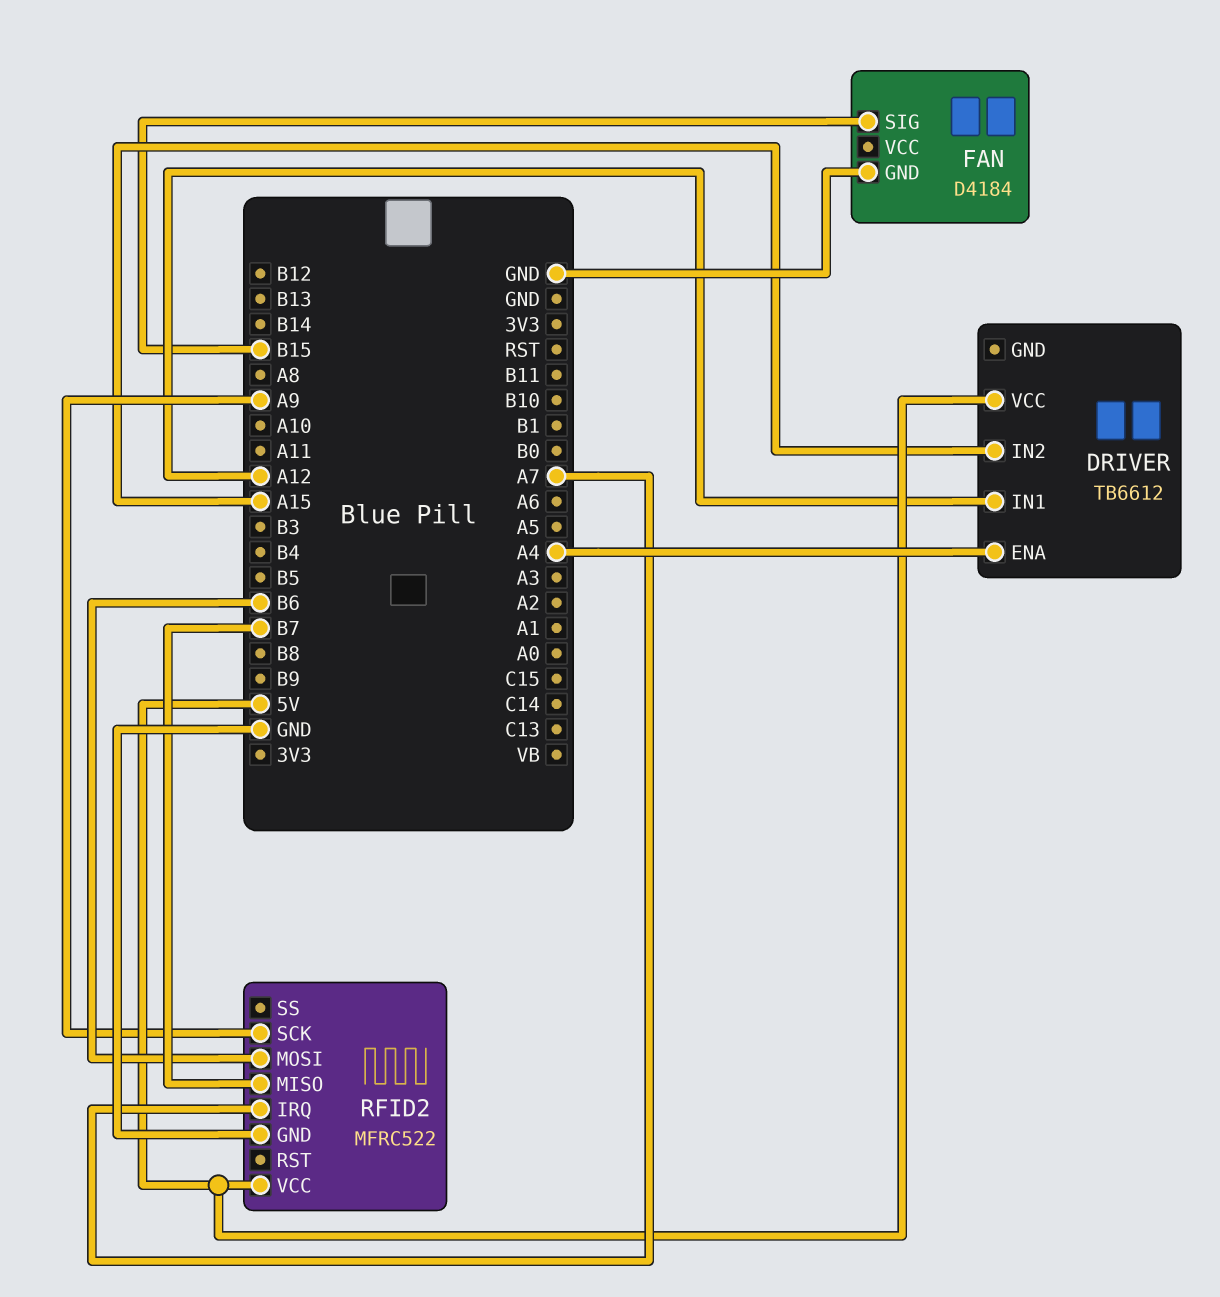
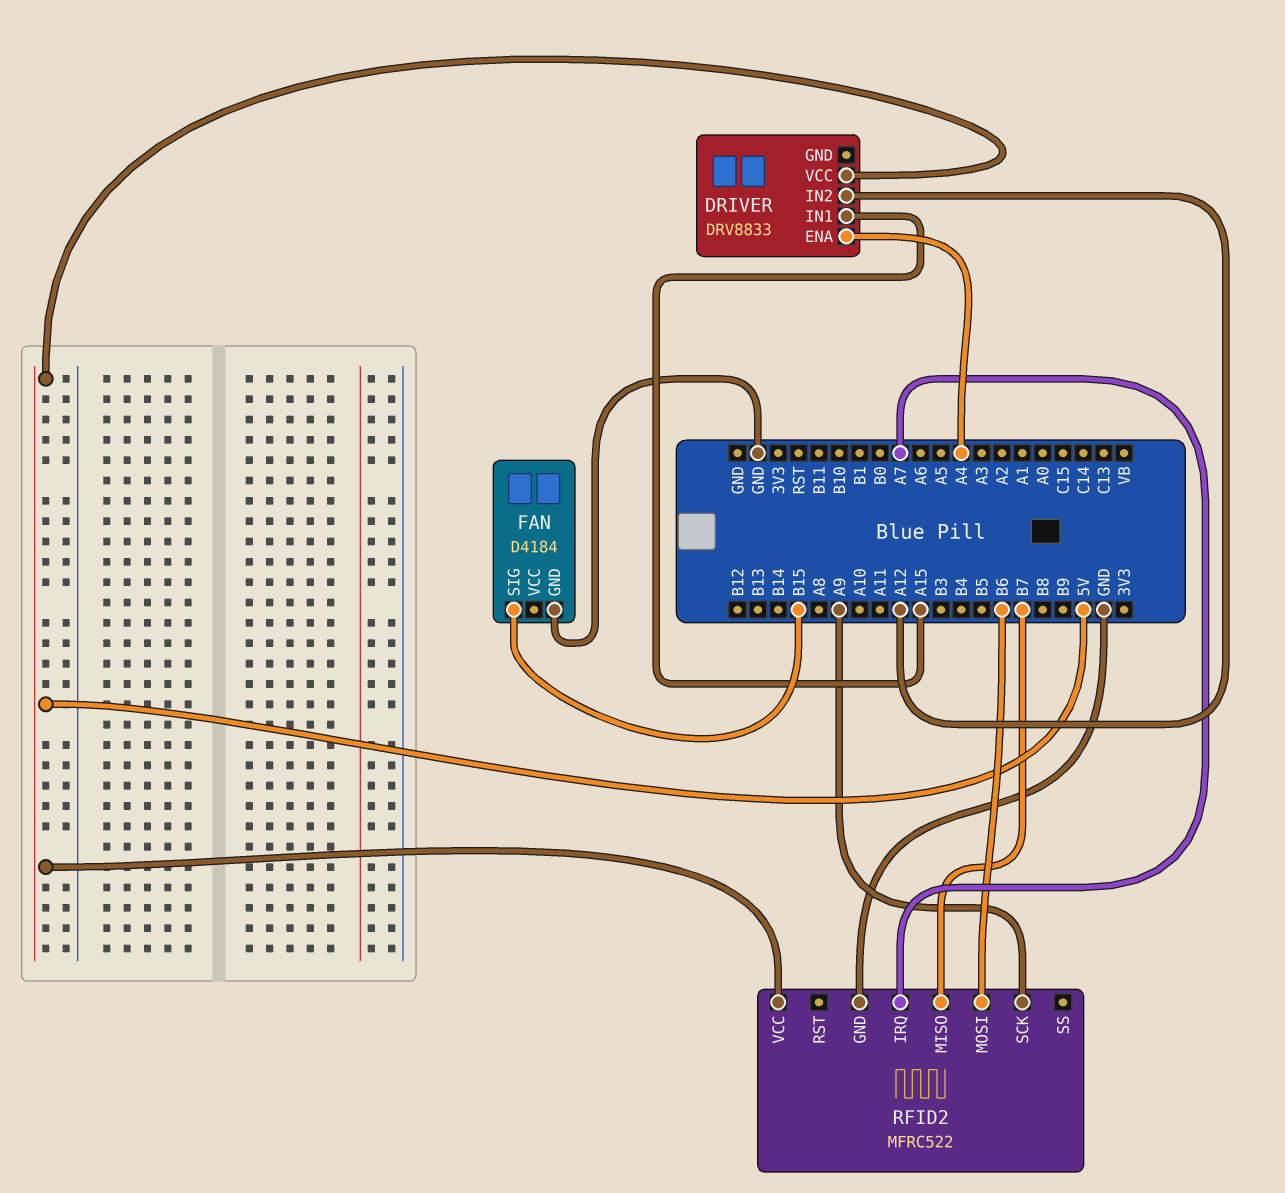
DRIVER: TB6612 -> DRV8833
DRIVER pin IN1: A12 -> A15
DRIVER pin IN2: A15 -> A12

